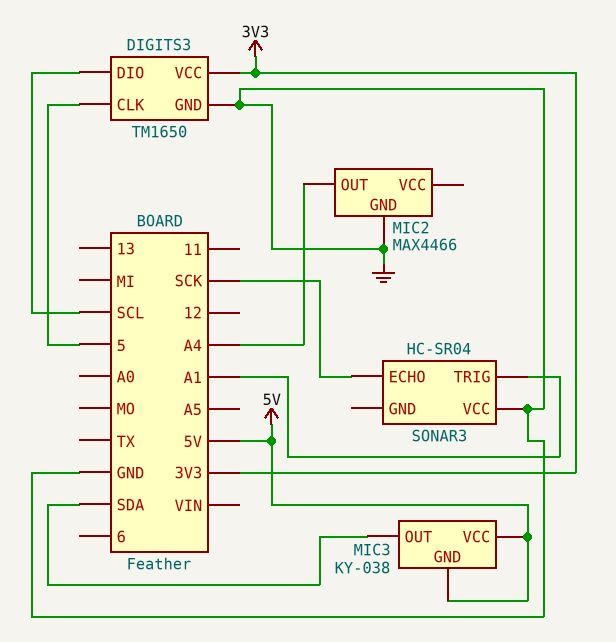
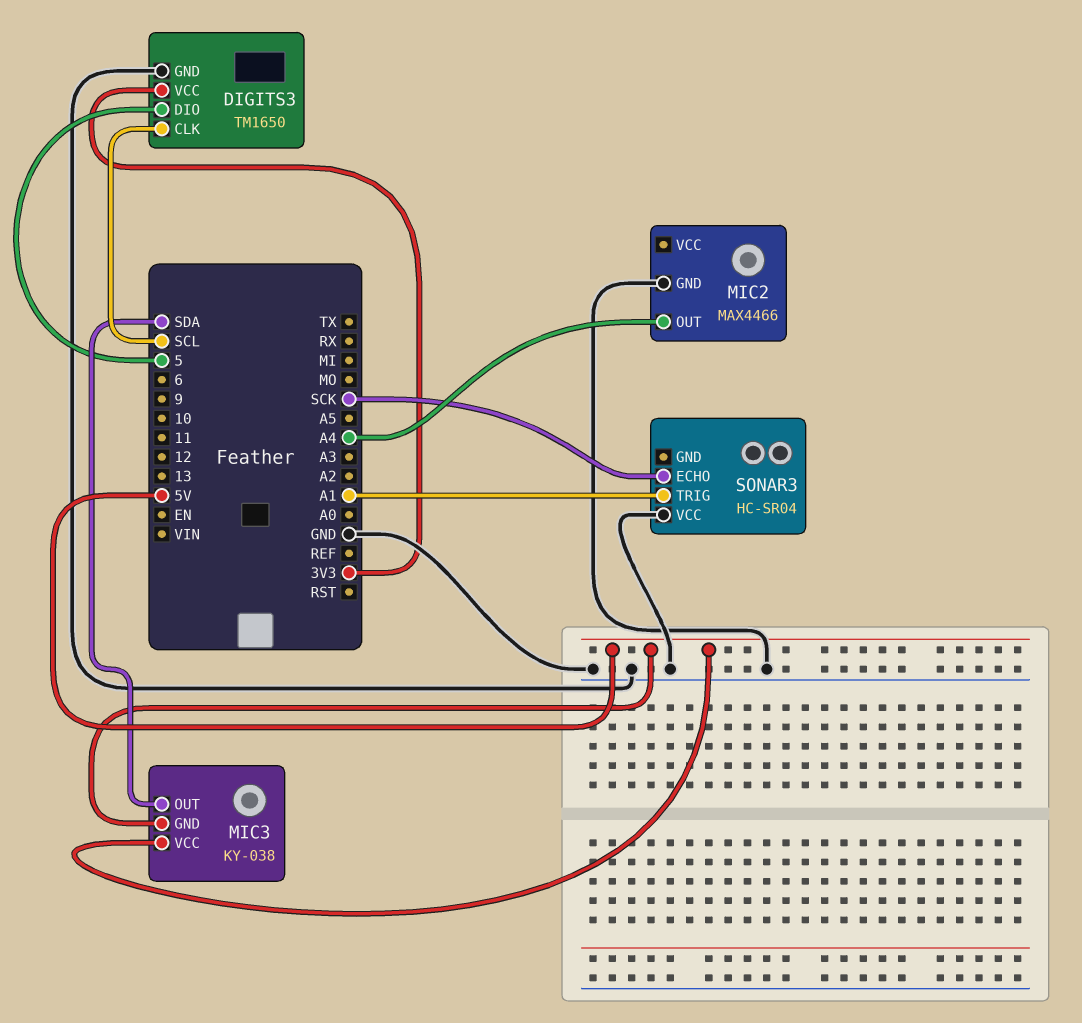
DIGITS3 pin CLK: 5 -> SCL
DIGITS3 pin DIO: SCL -> 5

